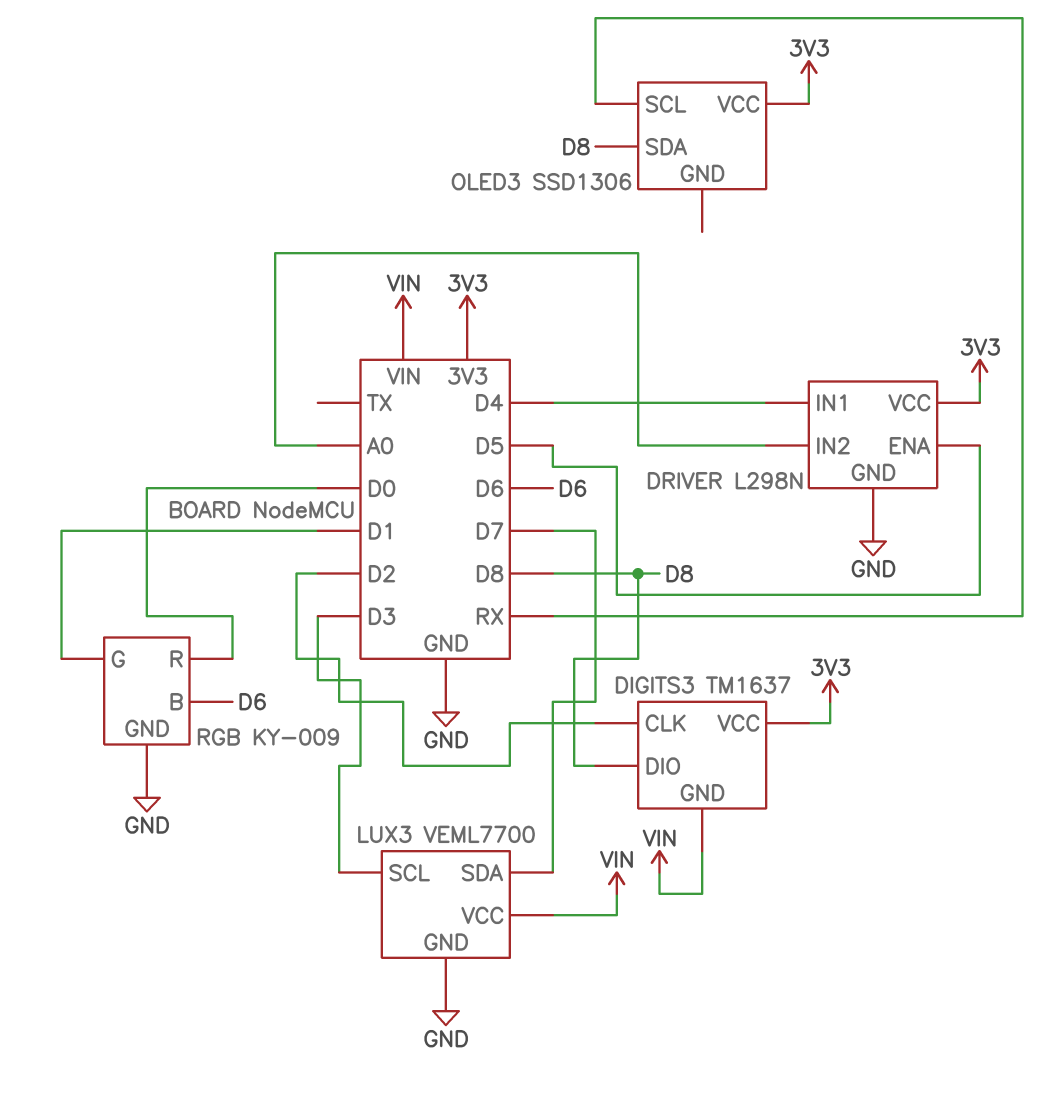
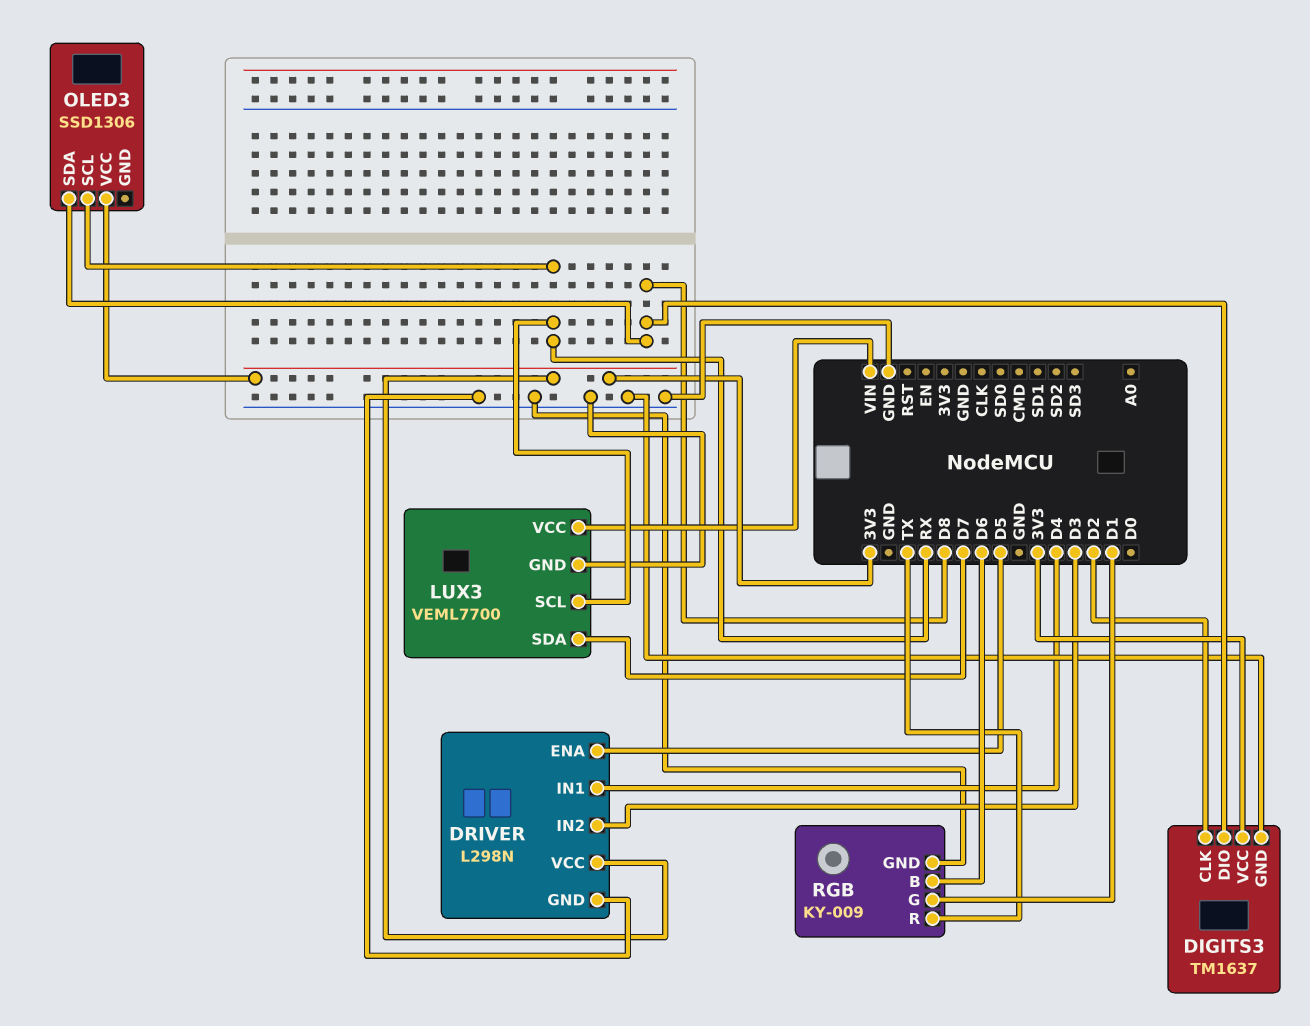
DIGITS3 pin GND: VIN -> GND
DRIVER pin IN2: A0 -> D3
LUX3 pin SCL: D3 -> RX
RGB pin R: D0 -> TX

